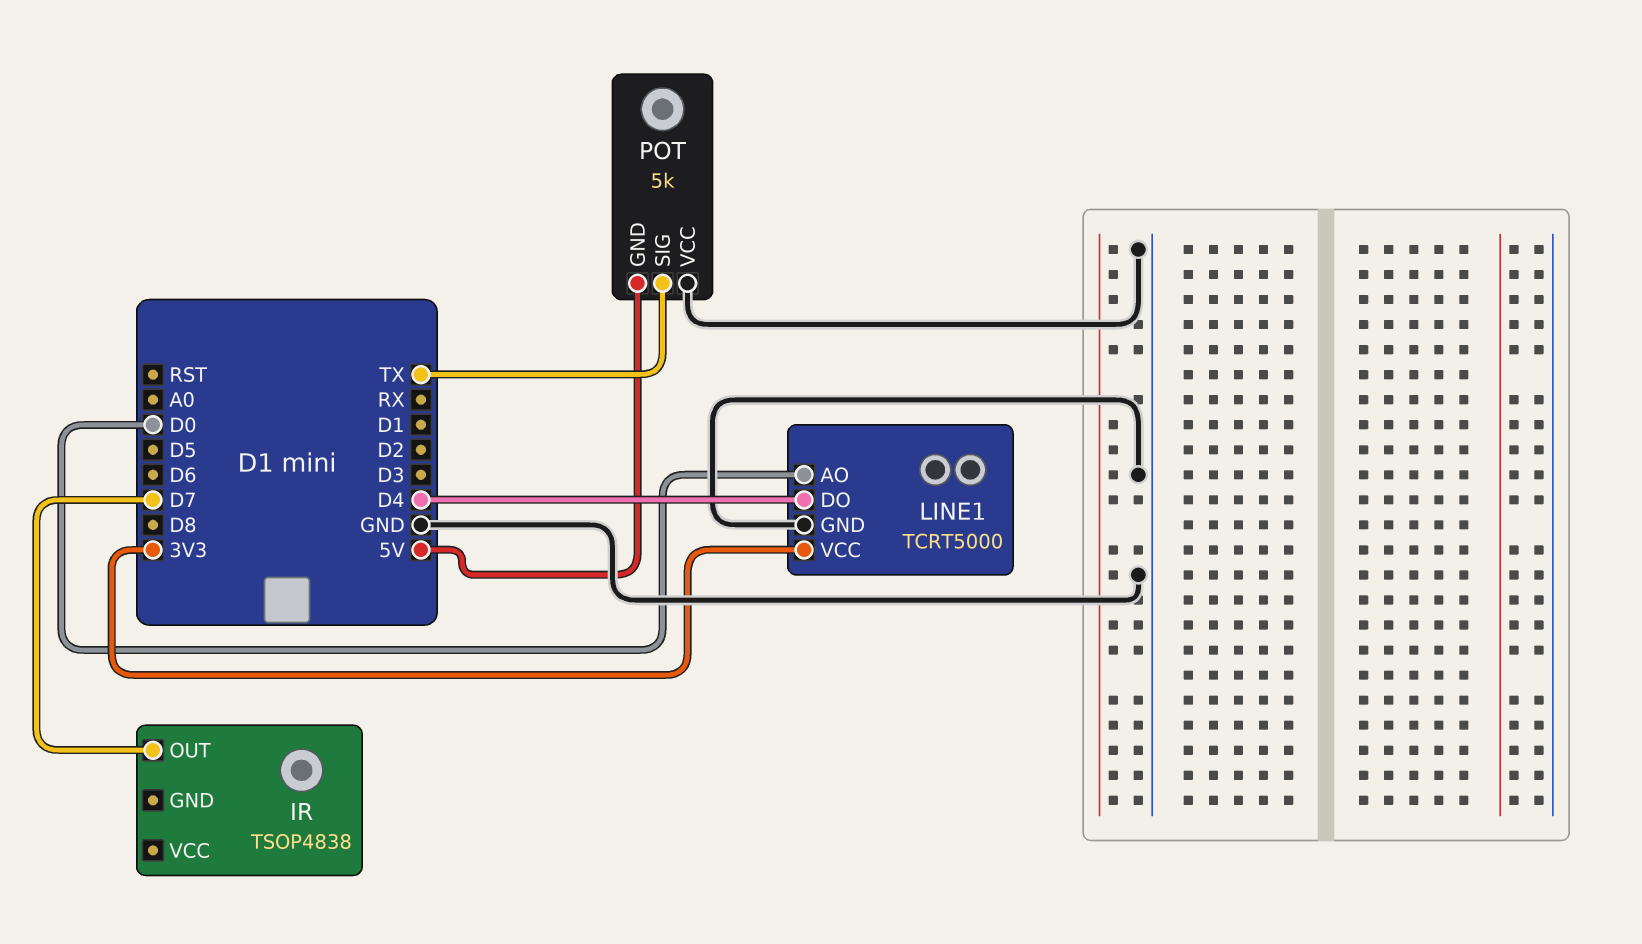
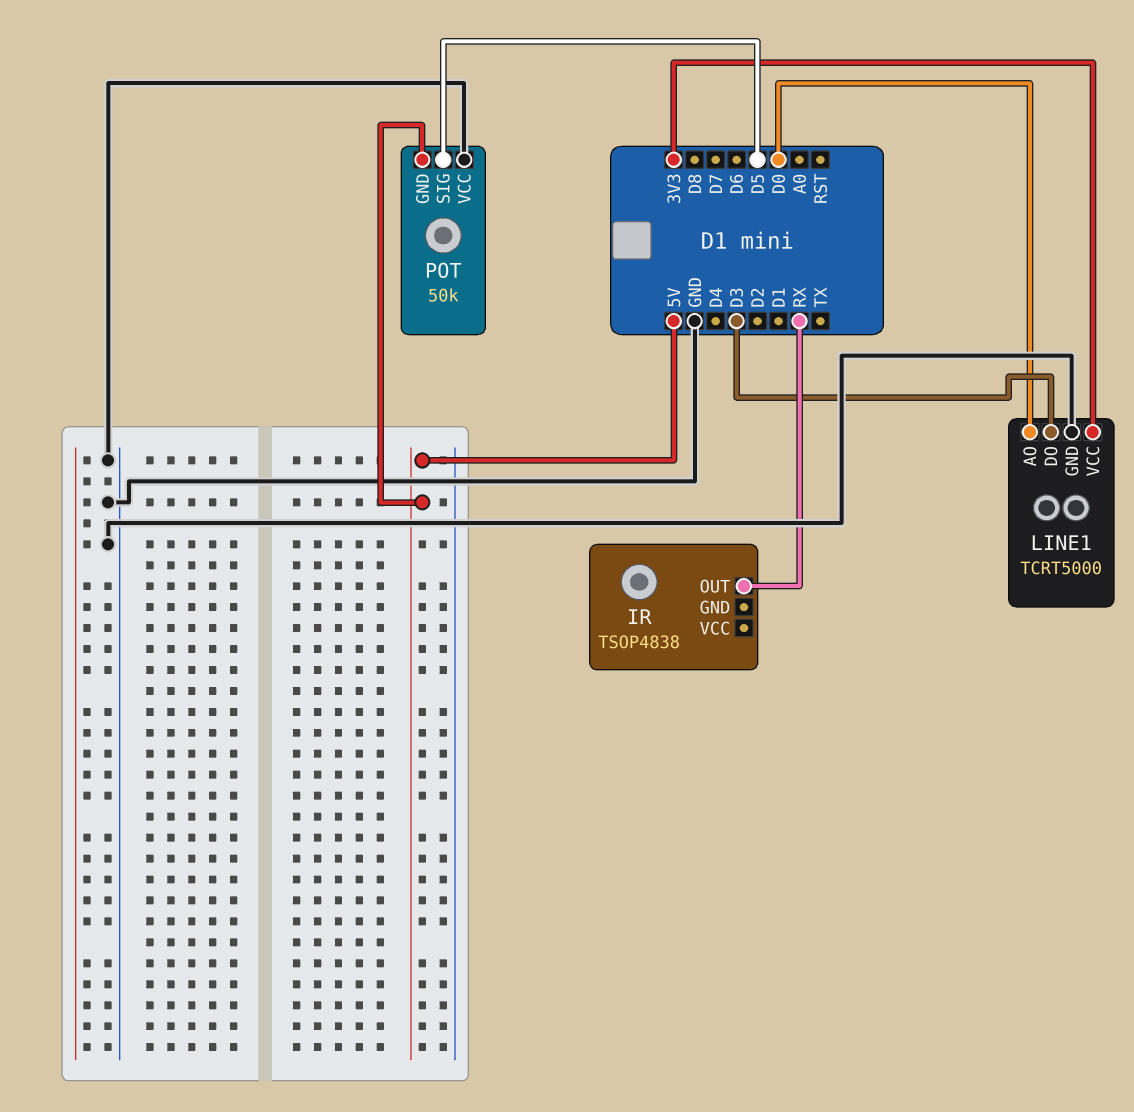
IR pin OUT: D7 -> RX
LINE1 pin DO: D4 -> D3
POT: 5k -> 50k
POT pin SIG: TX -> D5

